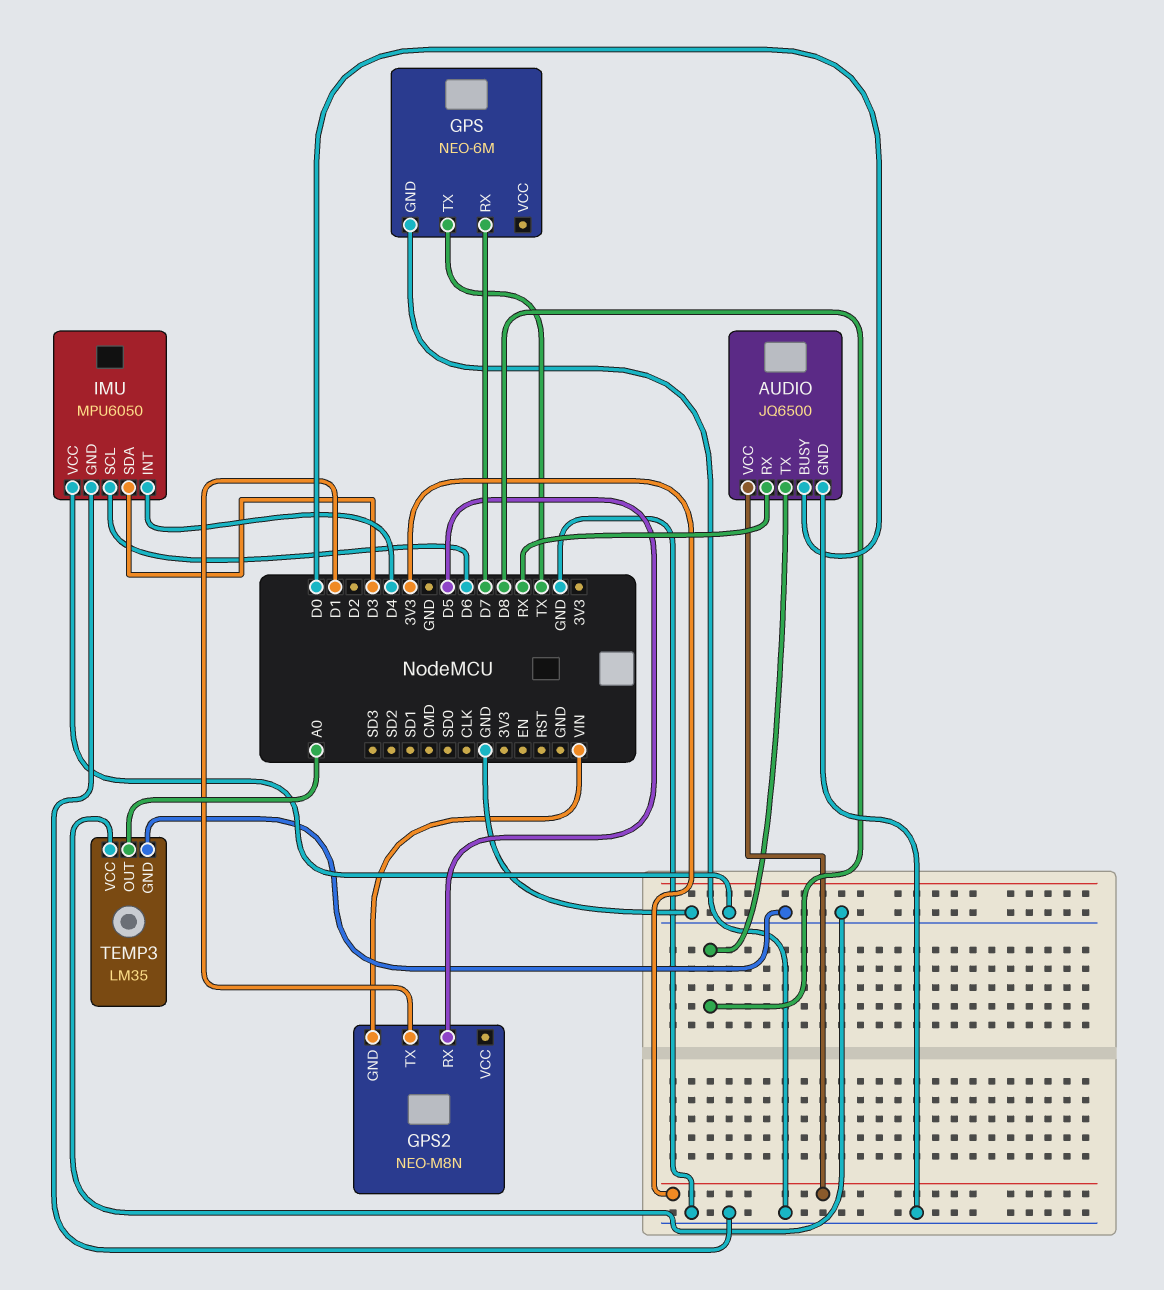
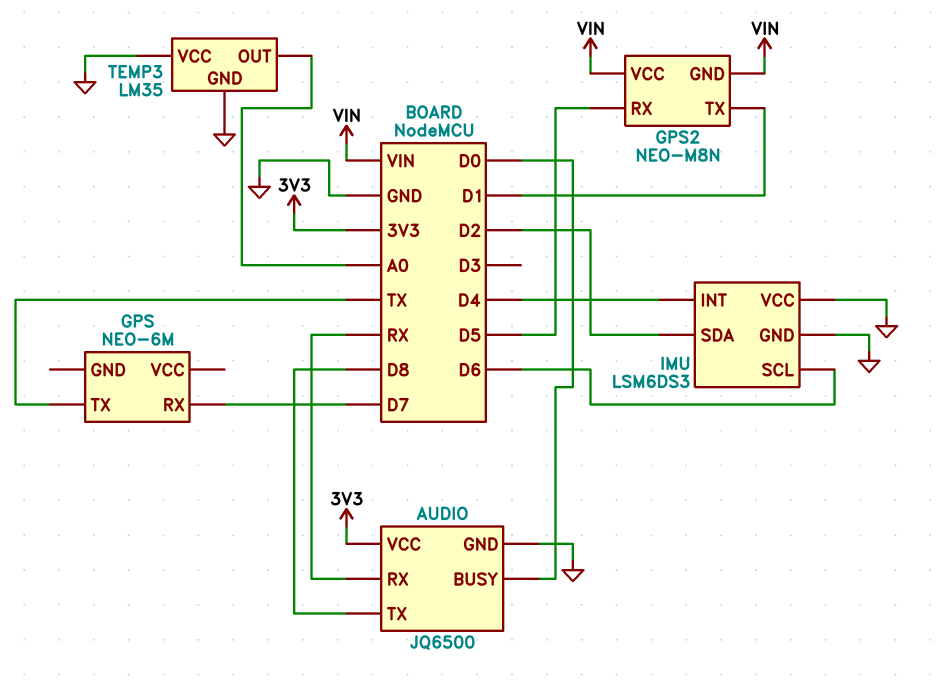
GPS pin GND: GND -> none
GPS2 pin VCC: none -> VIN
IMU: MPU6050 -> LSM6DS3
IMU pin SDA: D3 -> D2

